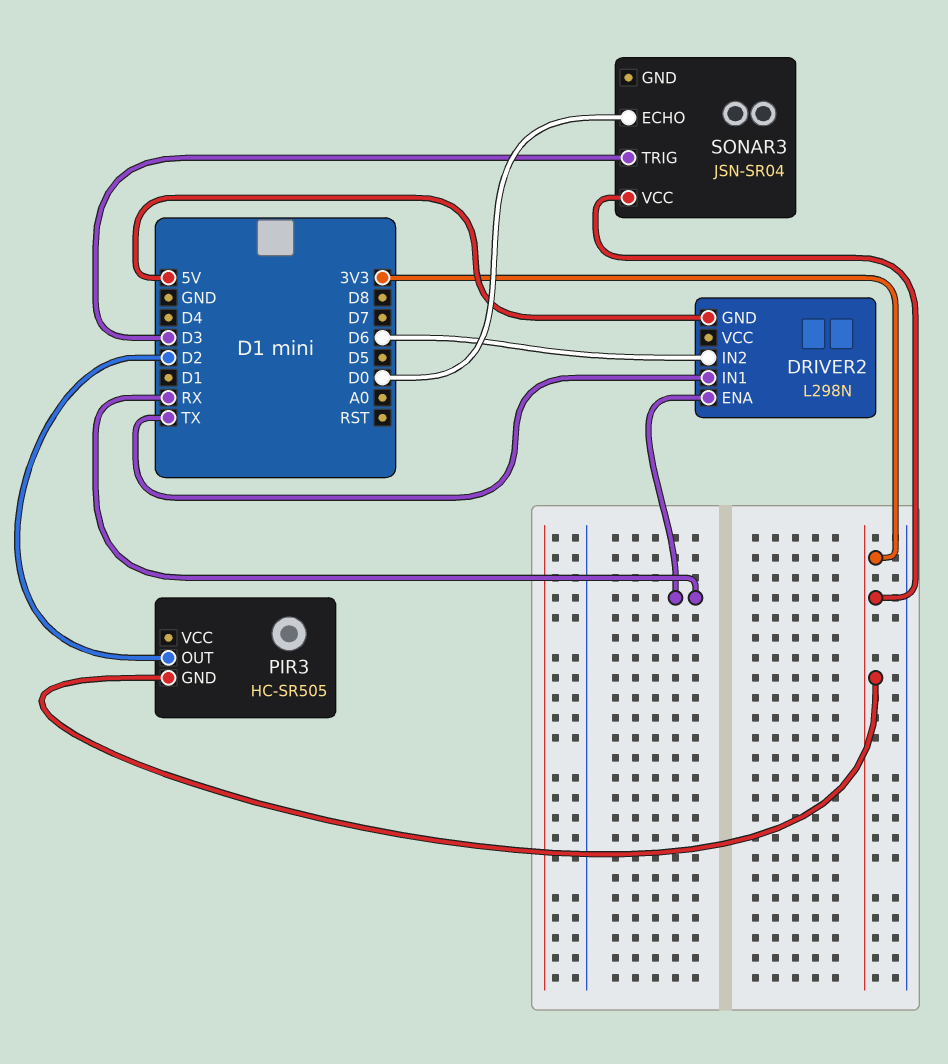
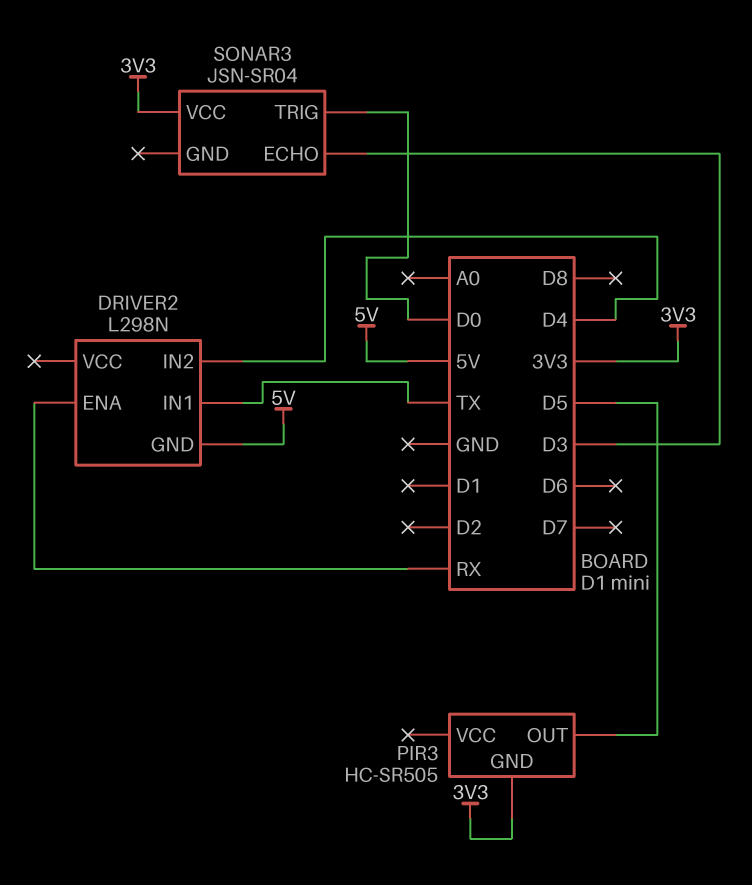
DRIVER2 pin IN2: D6 -> D4
PIR3 pin OUT: D2 -> D5
SONAR3 pin ECHO: D0 -> D3
SONAR3 pin TRIG: D3 -> D0

